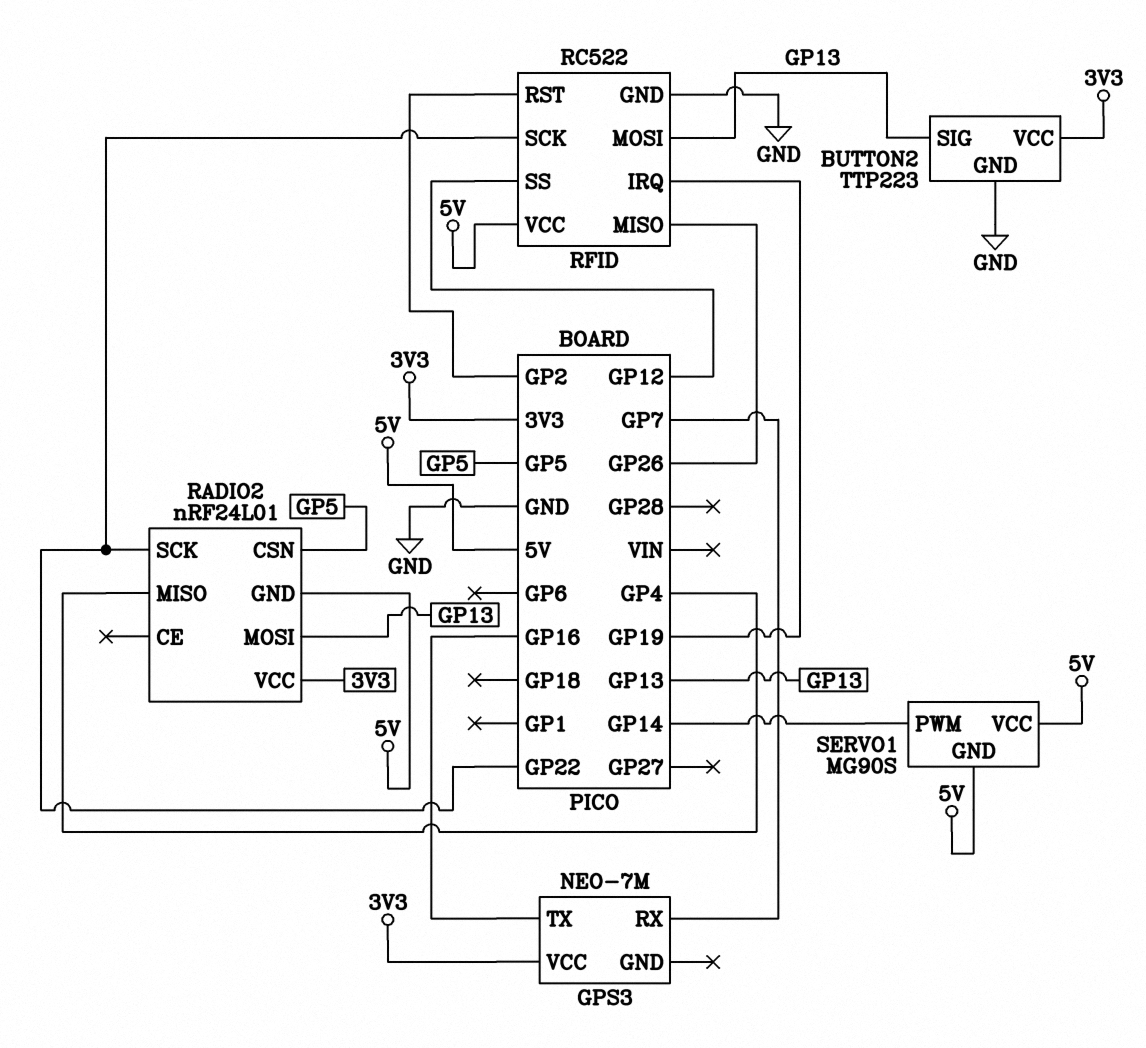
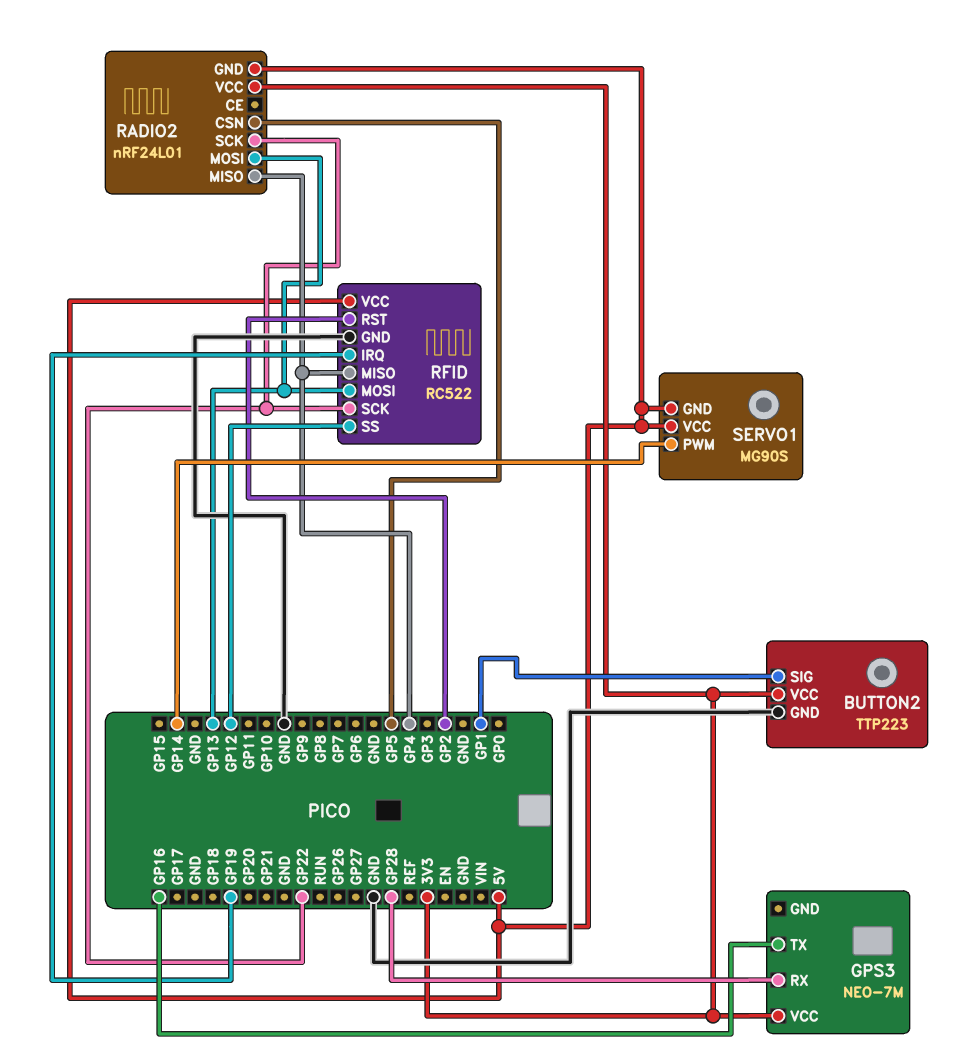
BUTTON2 pin SIG: GP13 -> GP1
GPS3 pin RX: GP7 -> GP28
RFID pin MISO: GP26 -> GP4

